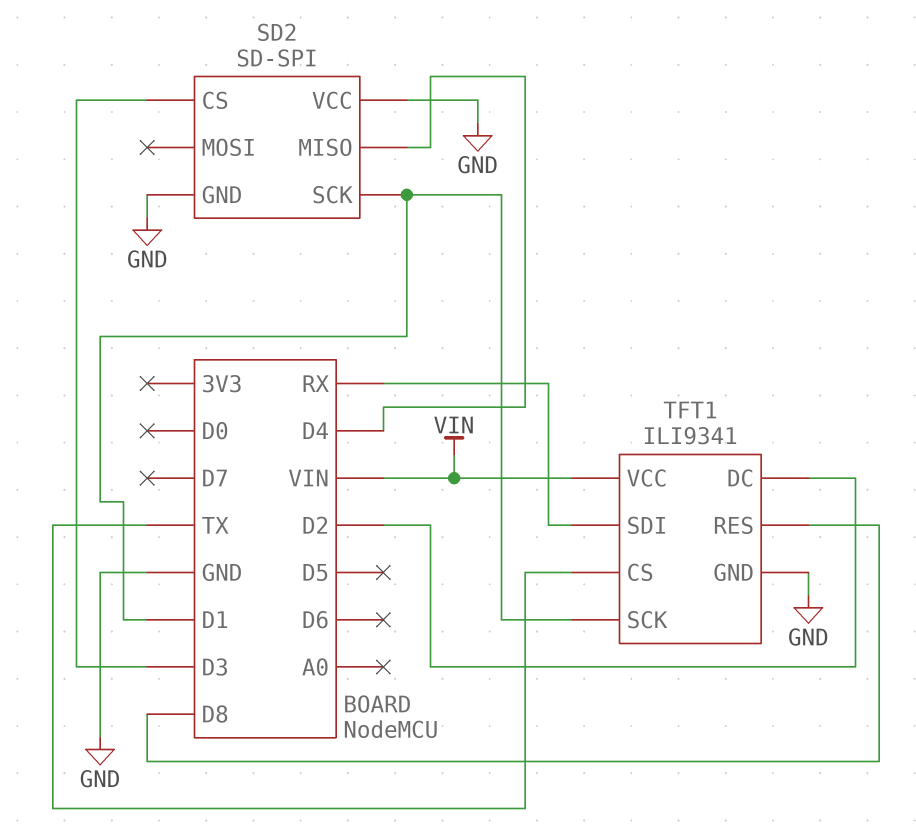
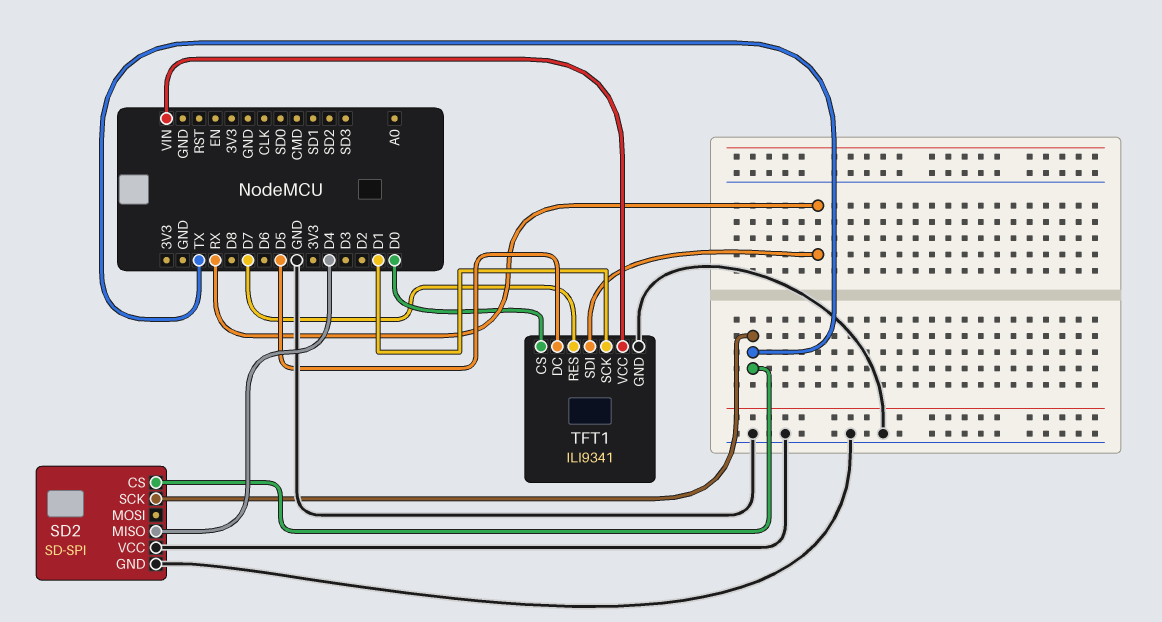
SD2 pin CS: D3 -> TX
SD2 pin SCK: D1 -> TX
TFT1 pin CS: TX -> D0
TFT1 pin DC: D2 -> D5
TFT1 pin RES: D8 -> D7

